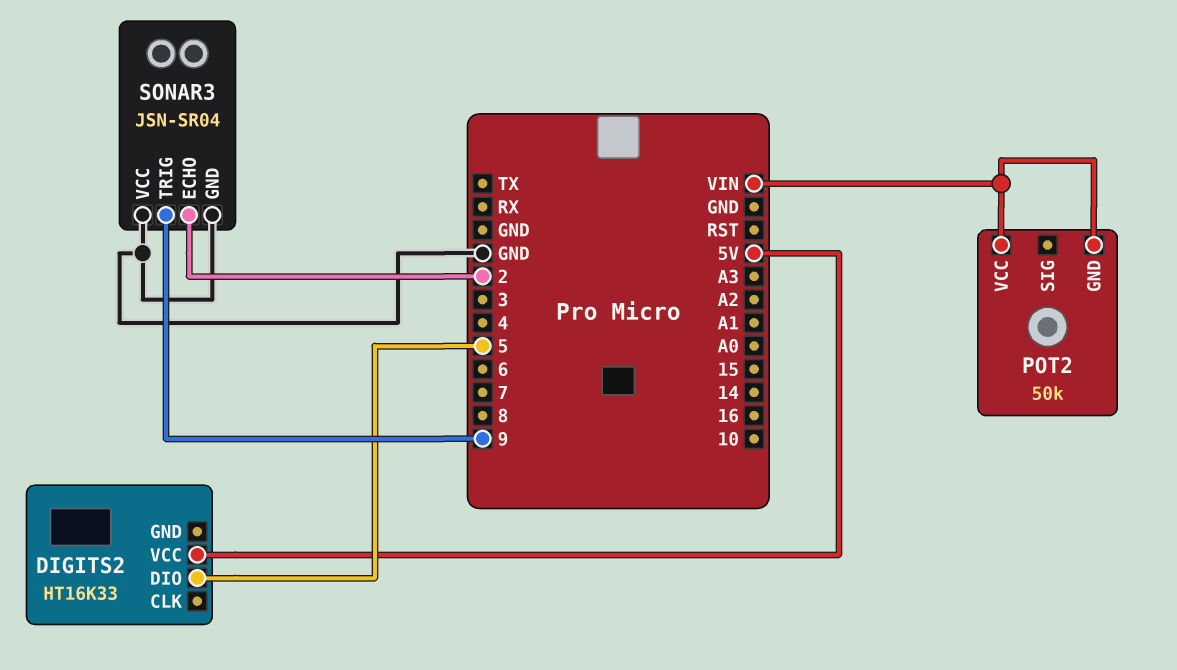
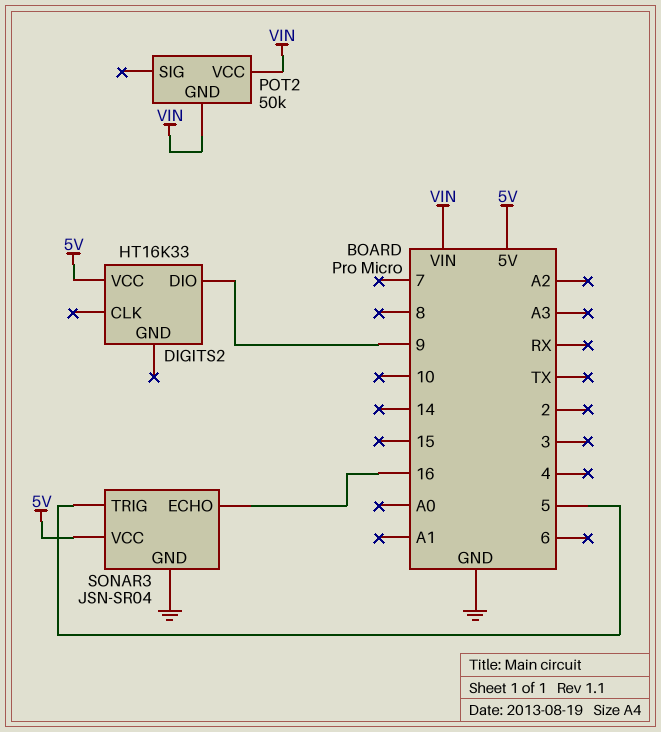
DIGITS2 pin DIO: 5 -> 9
SONAR3 pin ECHO: 2 -> 16
SONAR3 pin TRIG: 9 -> 5
SONAR3 pin VCC: GND -> 5V

